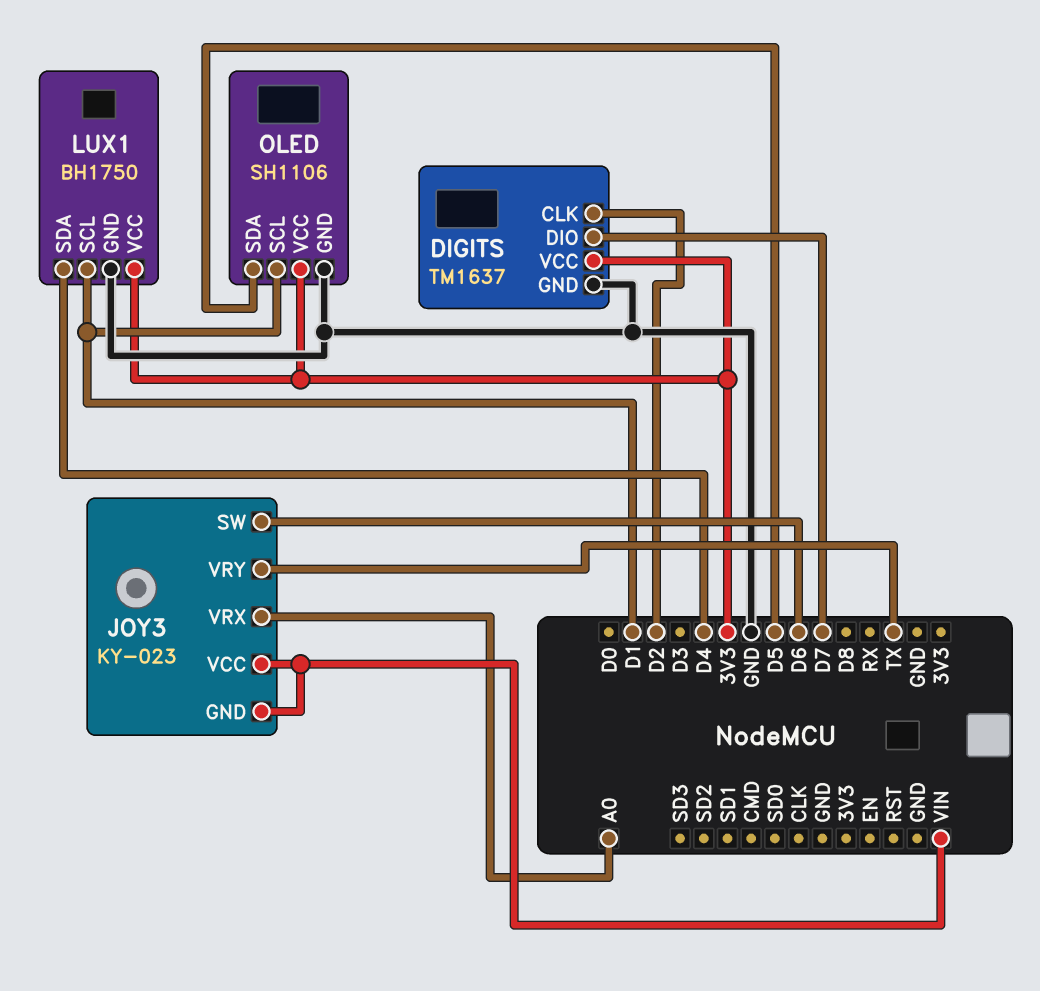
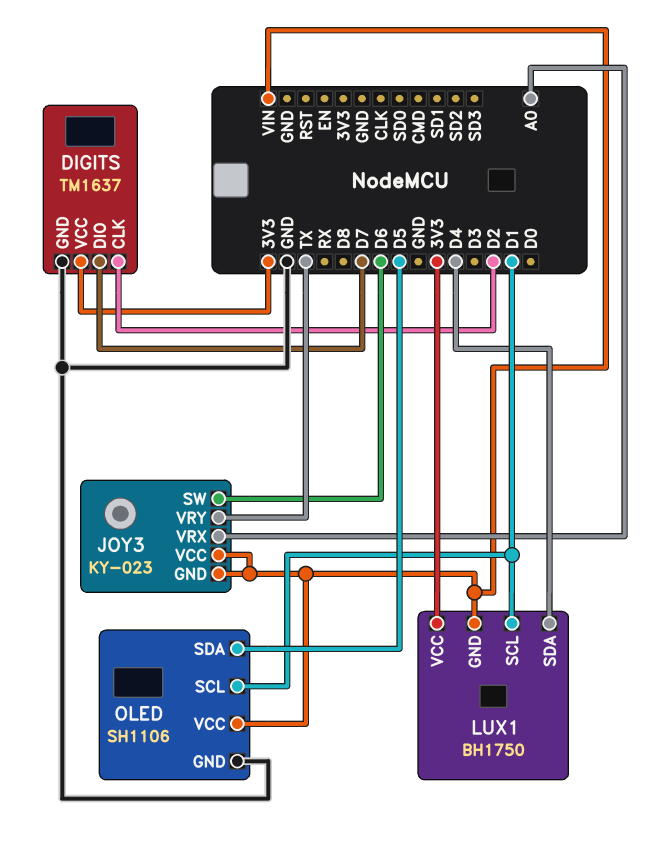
LUX1 pin GND: GND -> VIN
OLED pin VCC: 3V3 -> VIN

